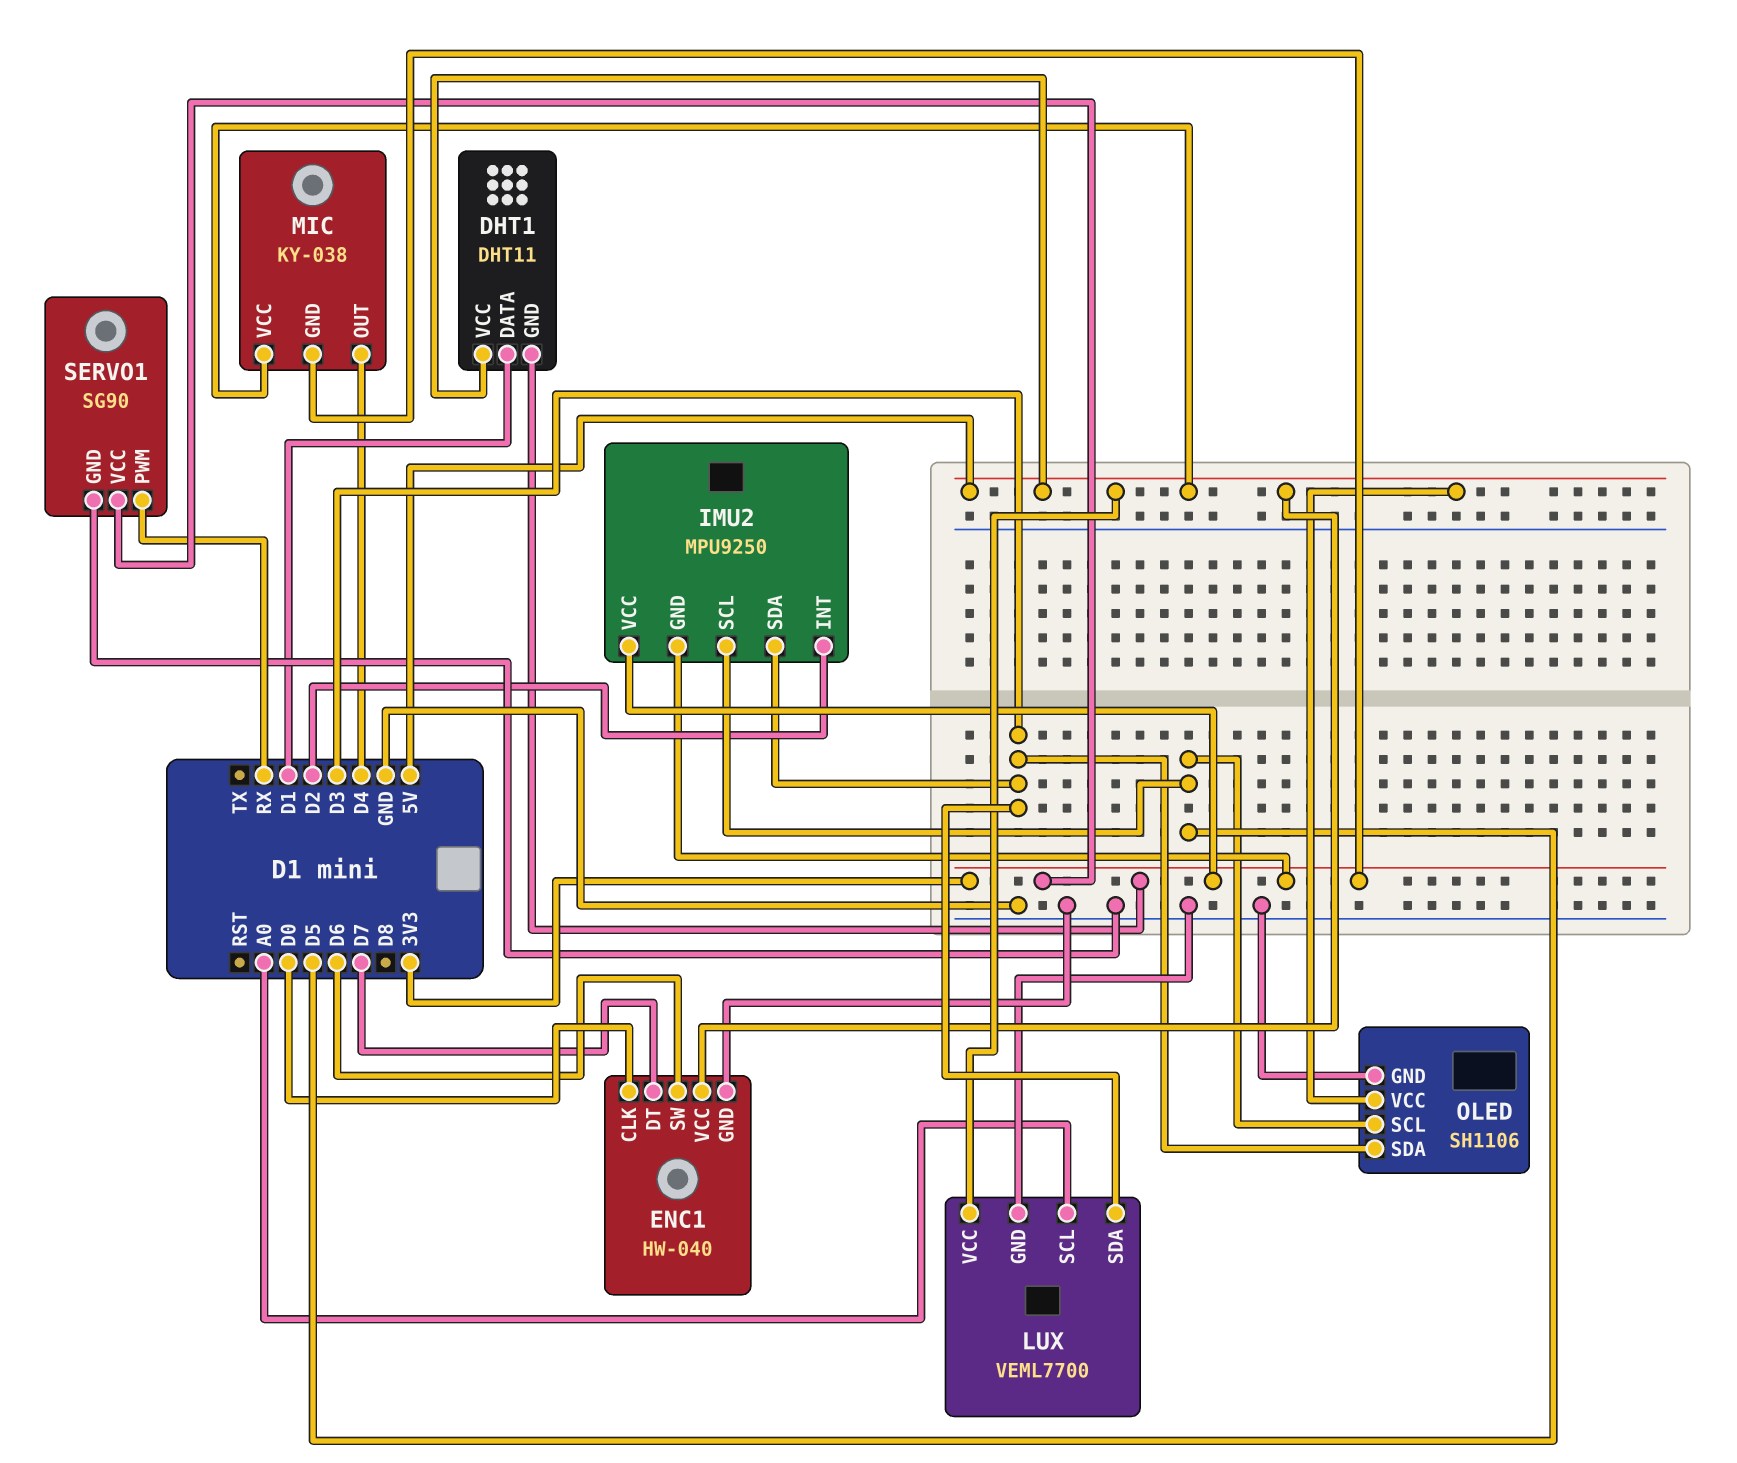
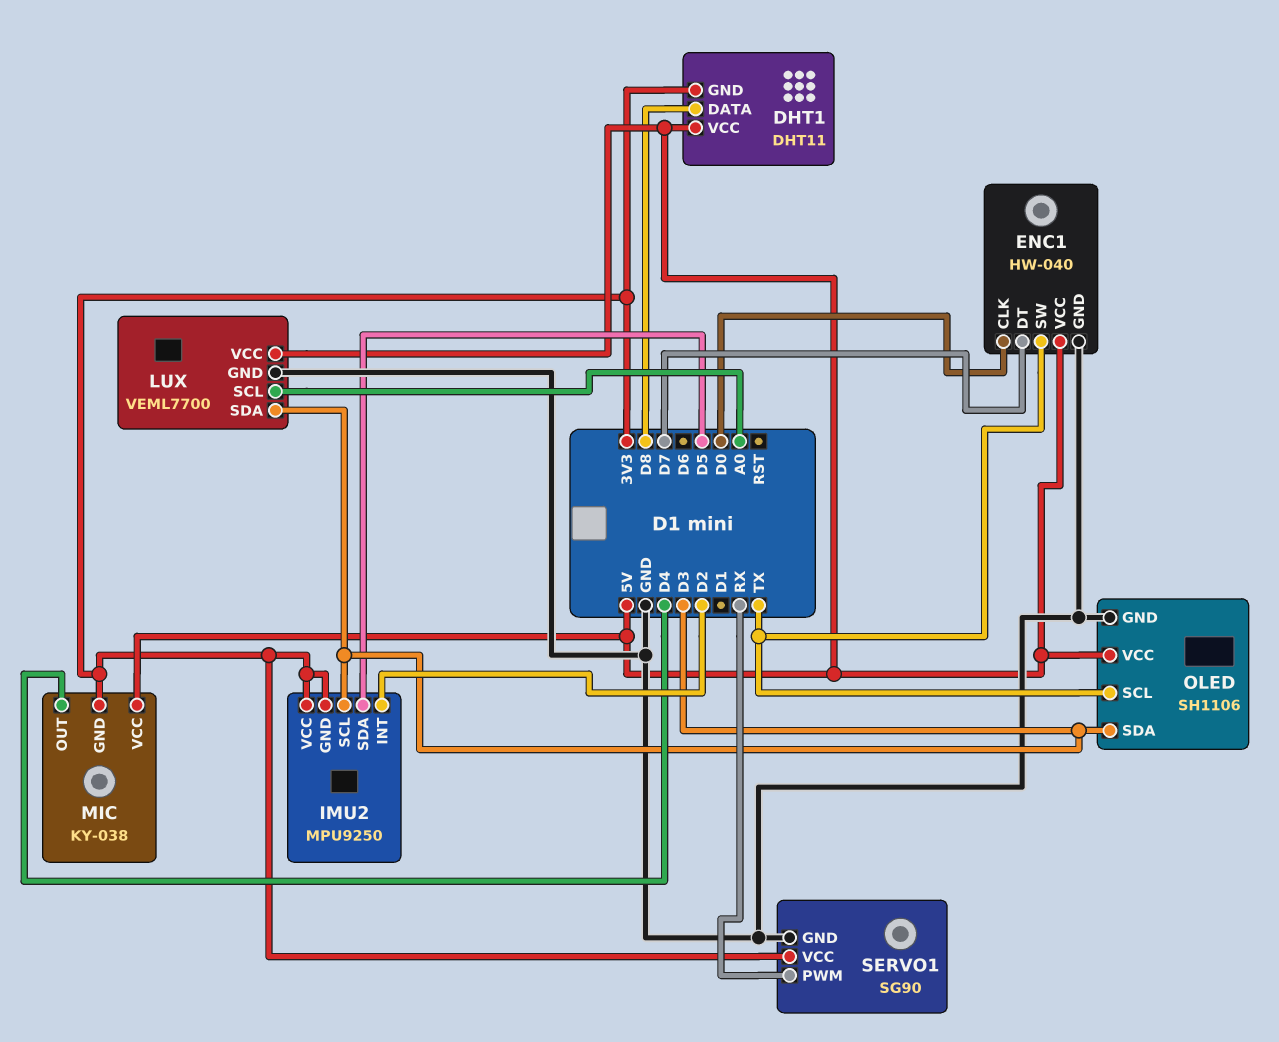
DHT1 pin DATA: D1 -> D8
ENC1 pin SW: D6 -> TX
IMU2 pin SCL: D5 -> D3
IMU2 pin SDA: D3 -> D5
OLED pin SCL: D5 -> TX

